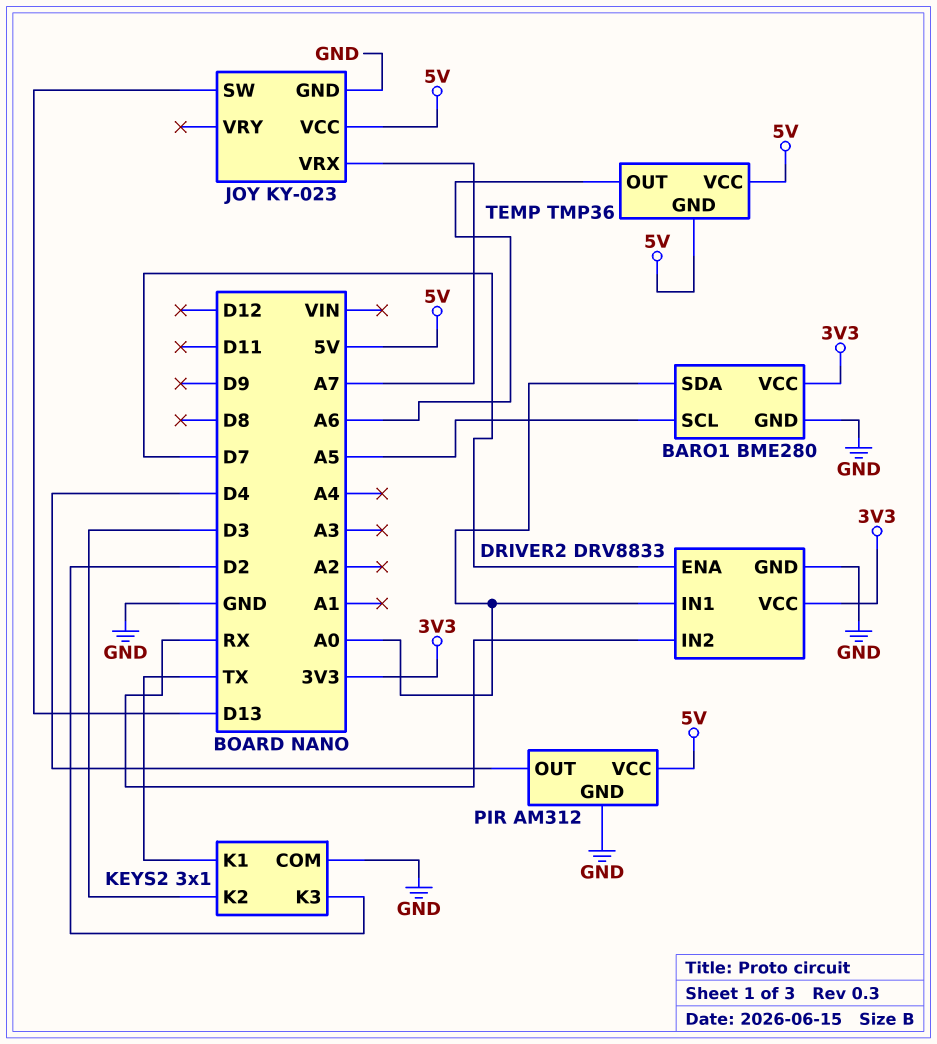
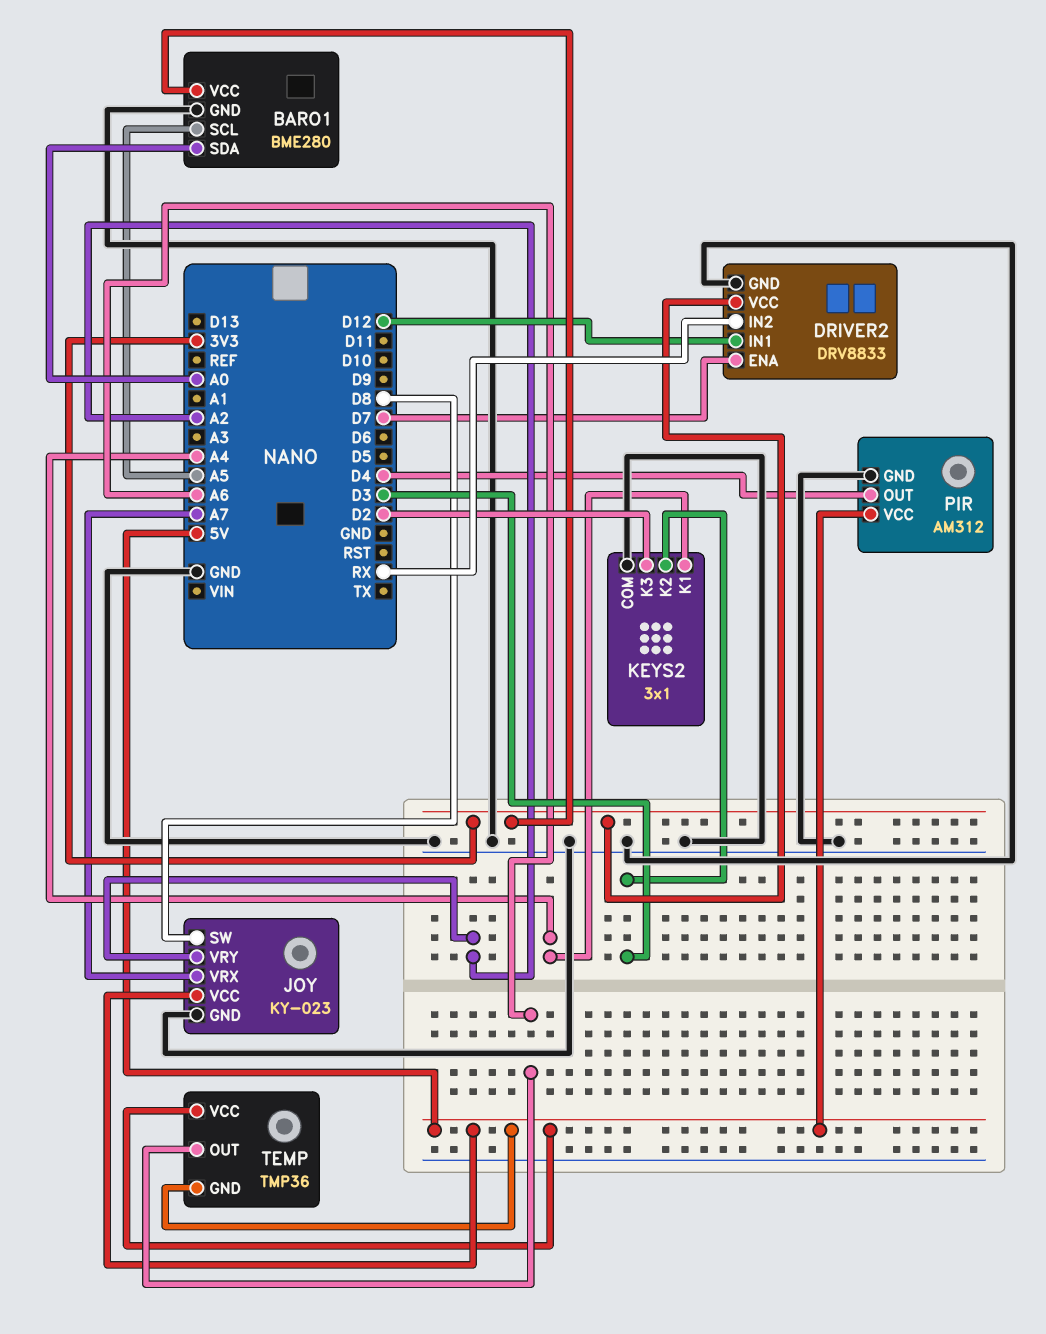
DRIVER2 pin IN1: A0 -> D12
JOY pin SW: D13 -> D8
JOY pin VRY: none -> A2
KEYS2 pin K1: TX -> A4

